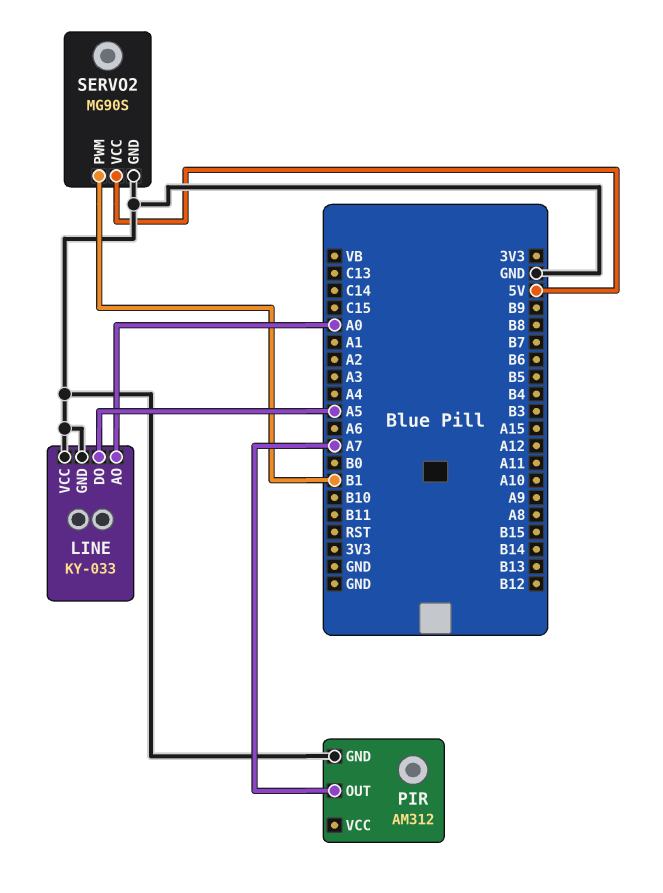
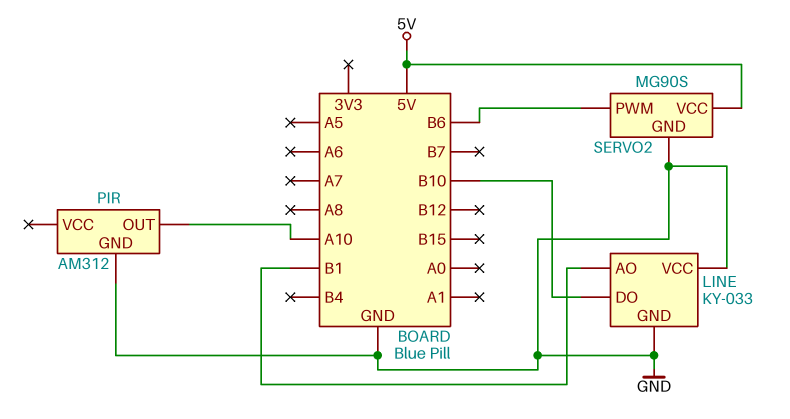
LINE pin AO: A0 -> B1
LINE pin DO: A5 -> B10
PIR pin OUT: A7 -> A10
SERVO2 pin PWM: B1 -> B6

